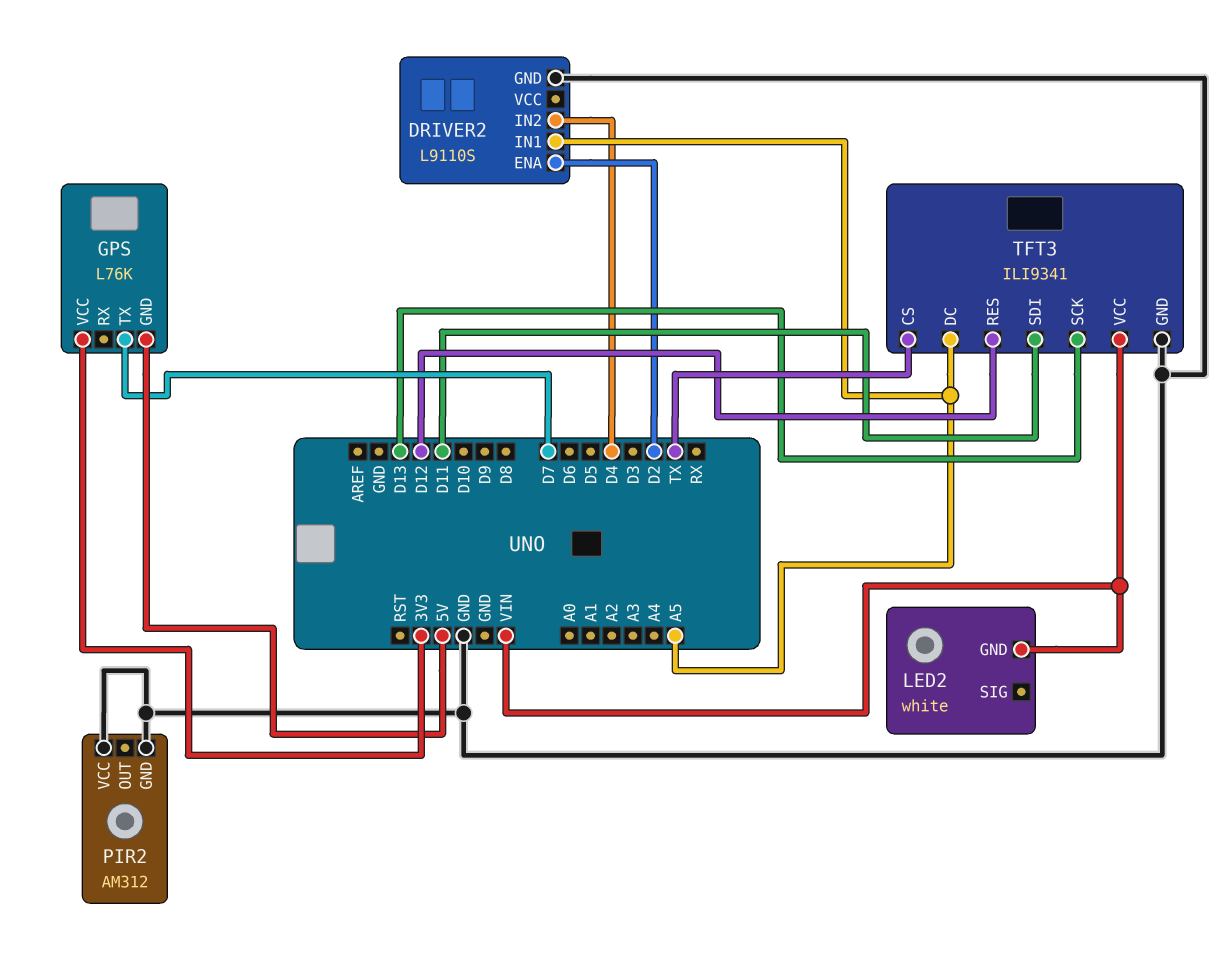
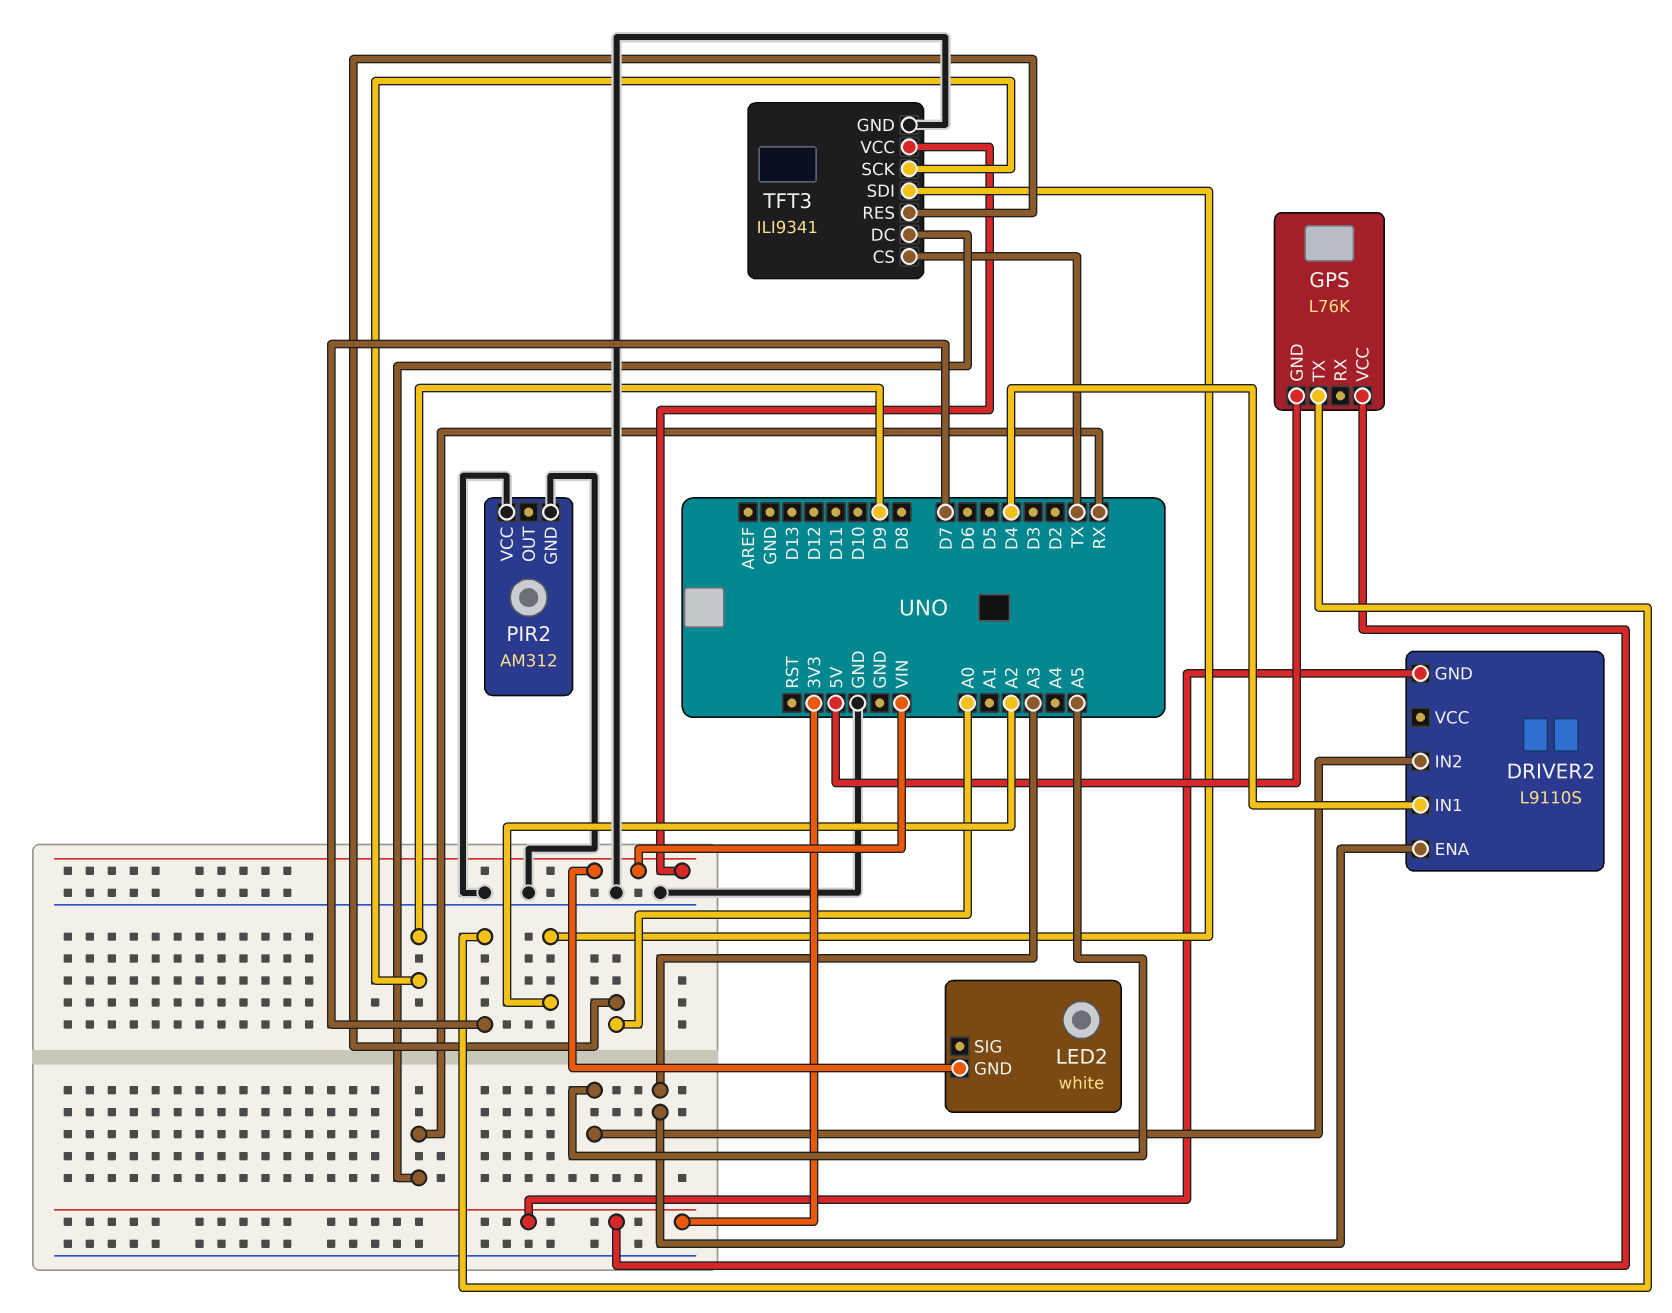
DRIVER2 pin ENA: D2 -> A3
DRIVER2 pin GND: GND -> 3V3
DRIVER2 pin IN1: A5 -> D4
DRIVER2 pin IN2: D4 -> A5
TFT3 pin DC: A5 -> RX
TFT3 pin RES: D12 -> A0
TFT3 pin SCK: D13 -> D9
TFT3 pin SDI: D11 -> A2

